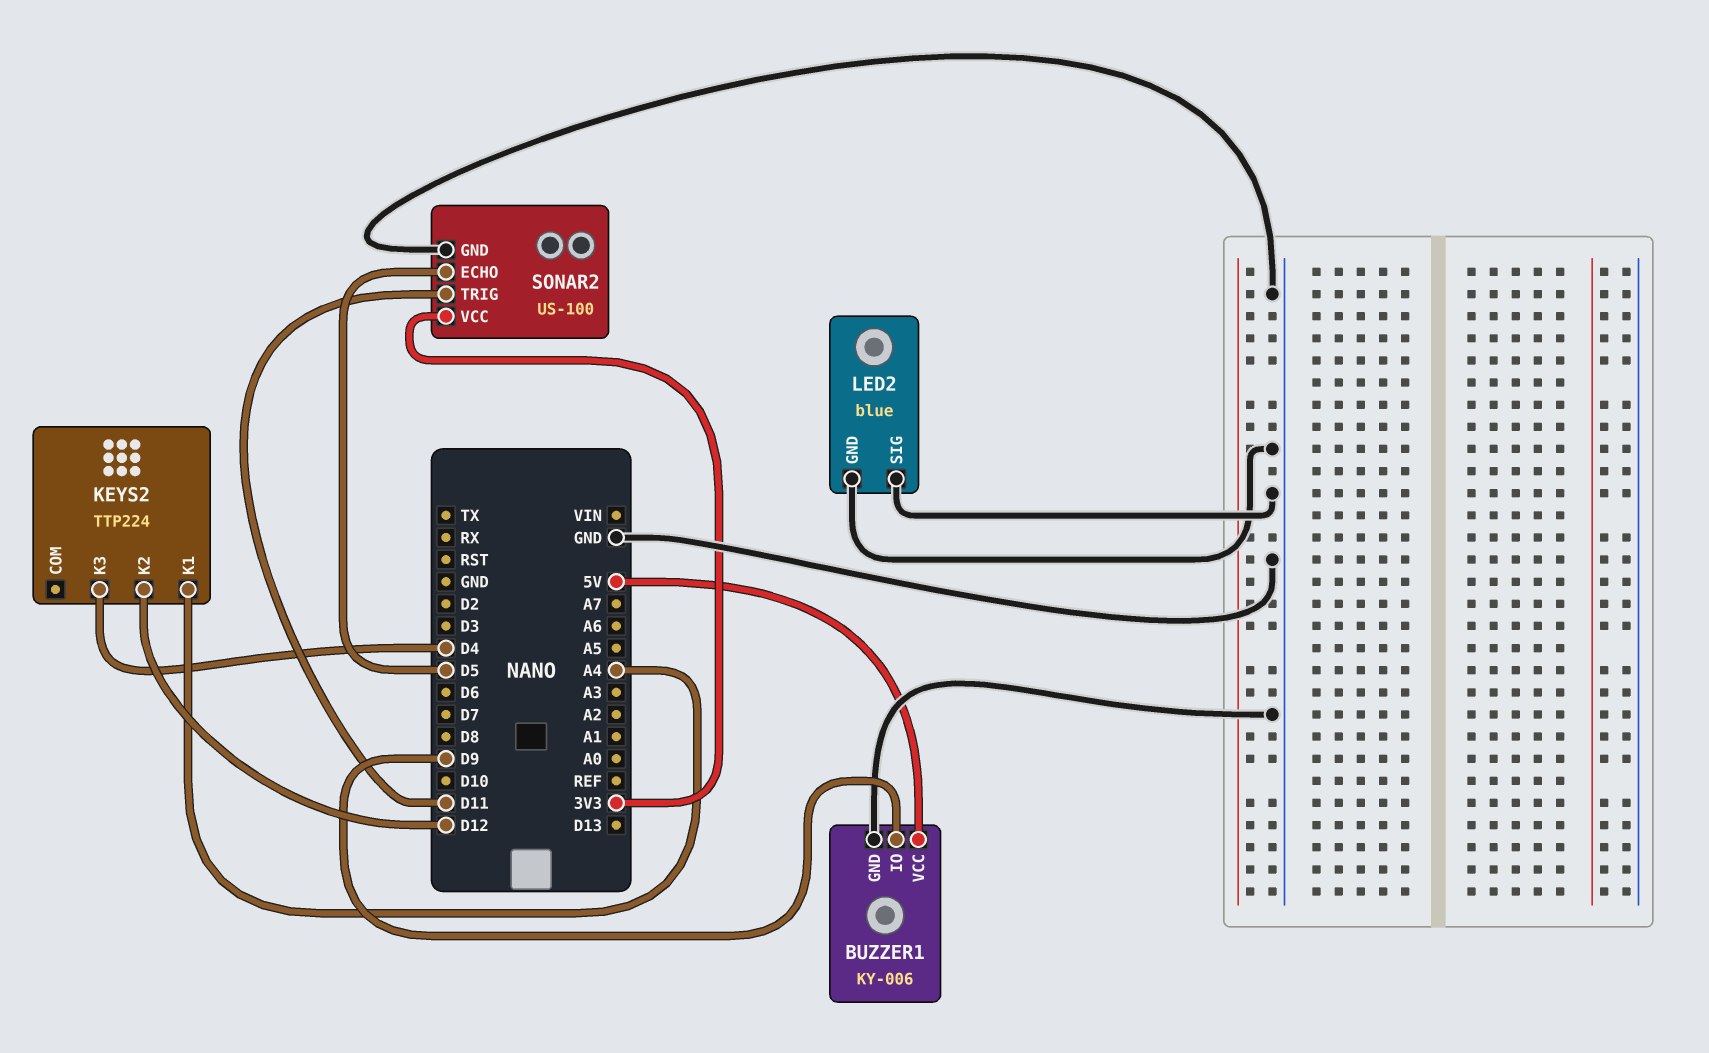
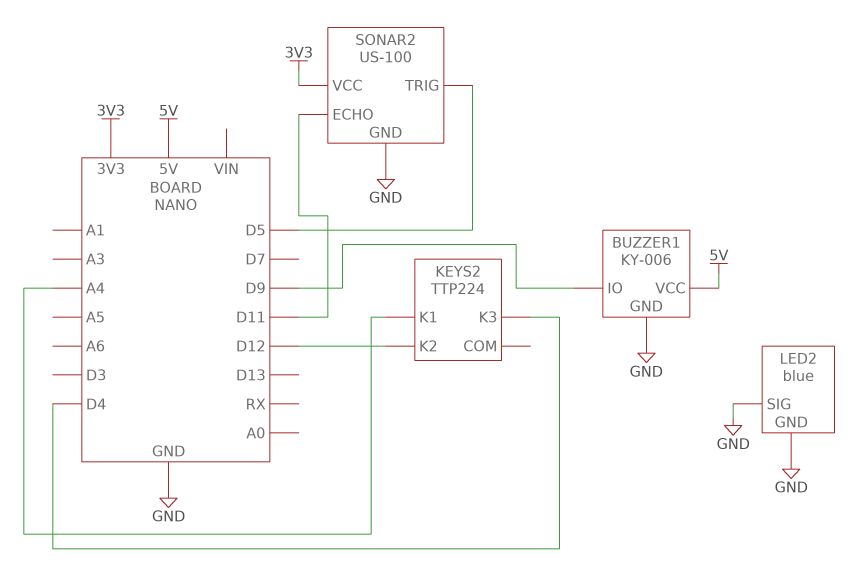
SONAR2 pin ECHO: D5 -> D11
SONAR2 pin TRIG: D11 -> D5

